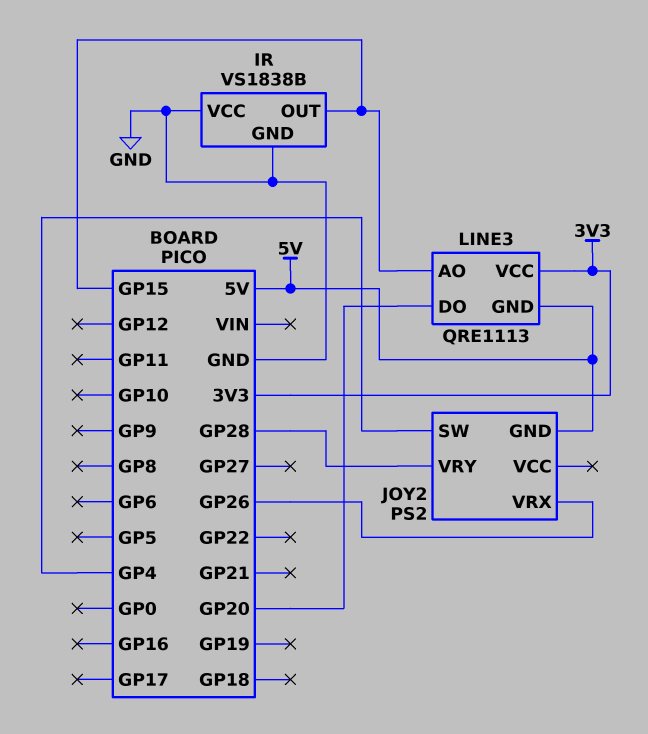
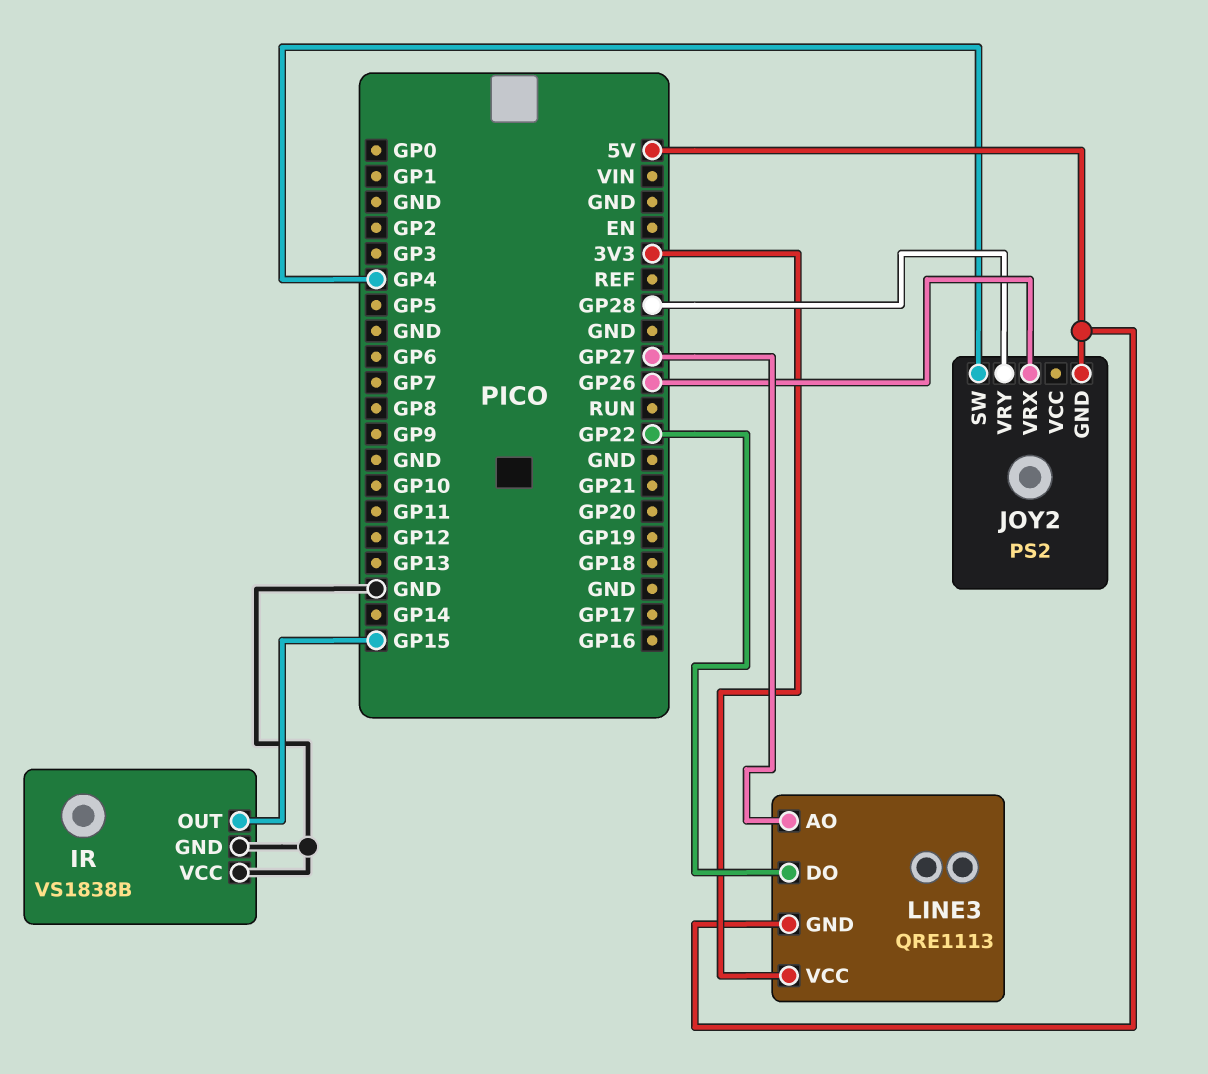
LINE3 pin AO: GP15 -> GP27
LINE3 pin DO: GP20 -> GP22

